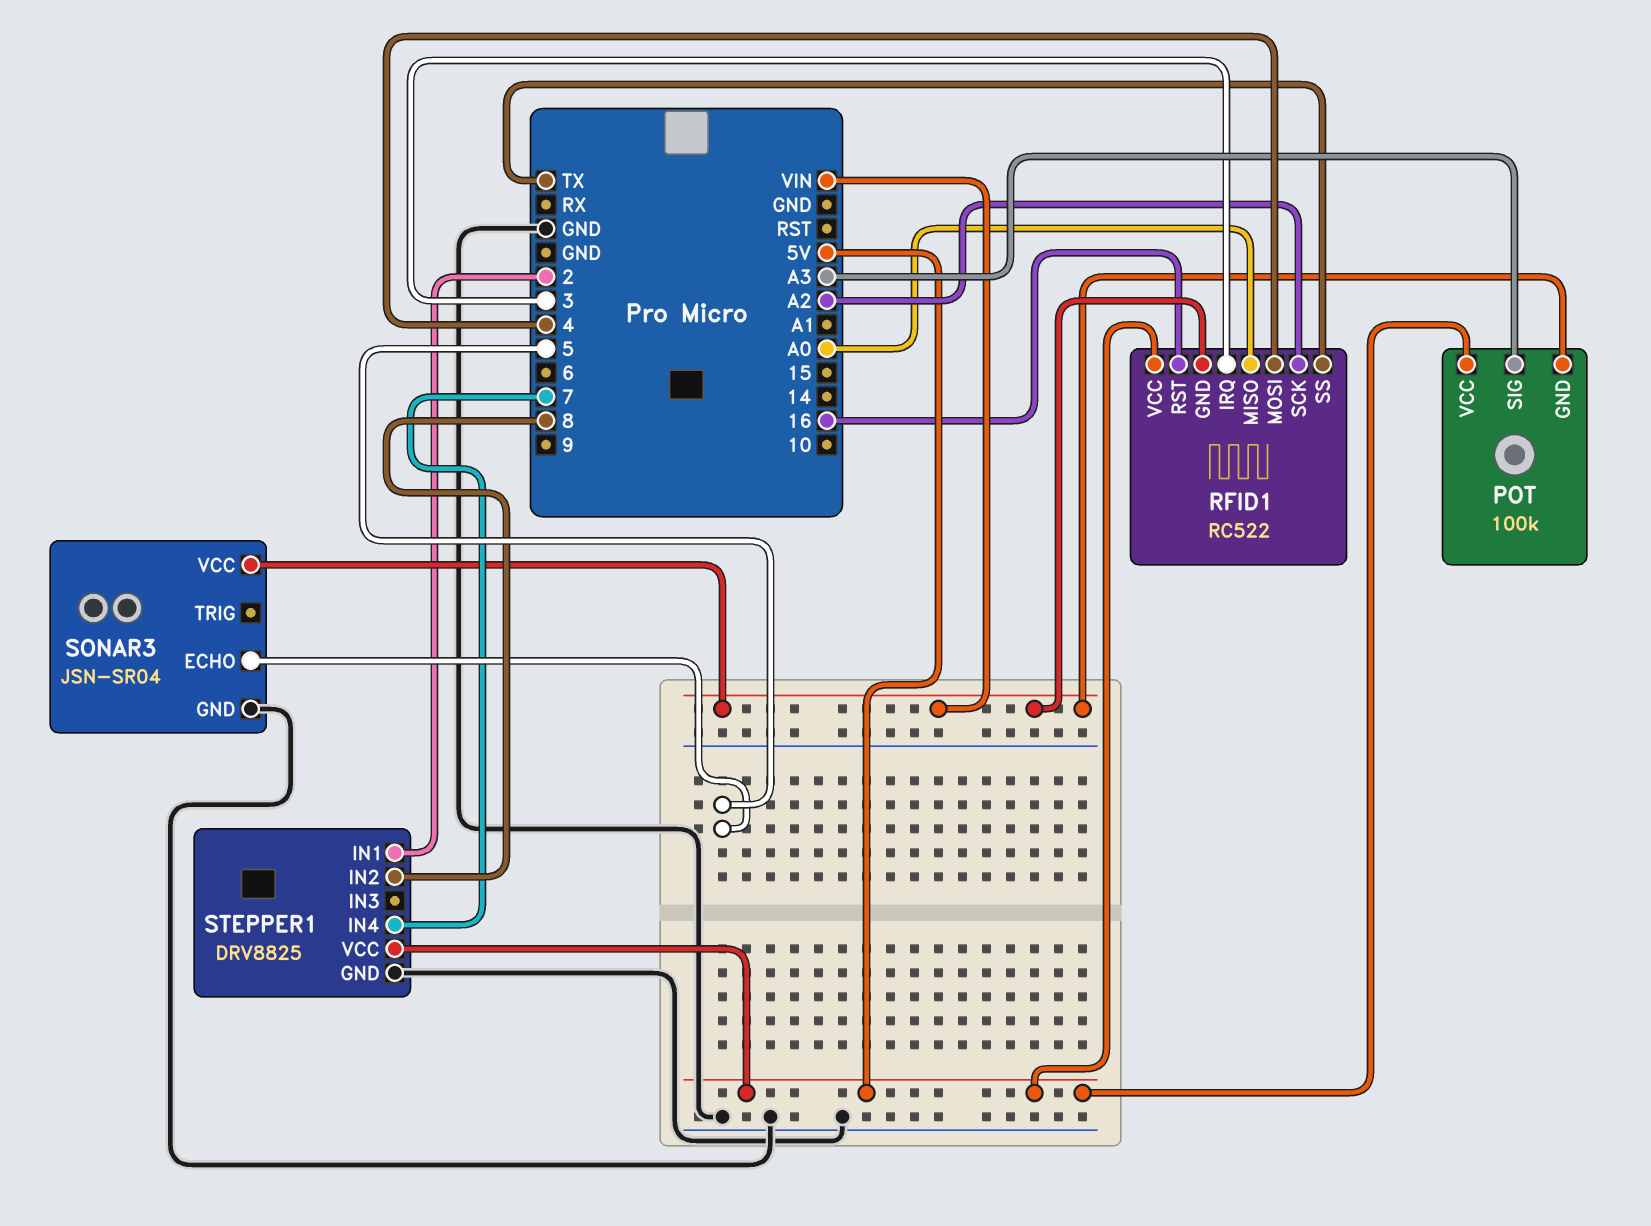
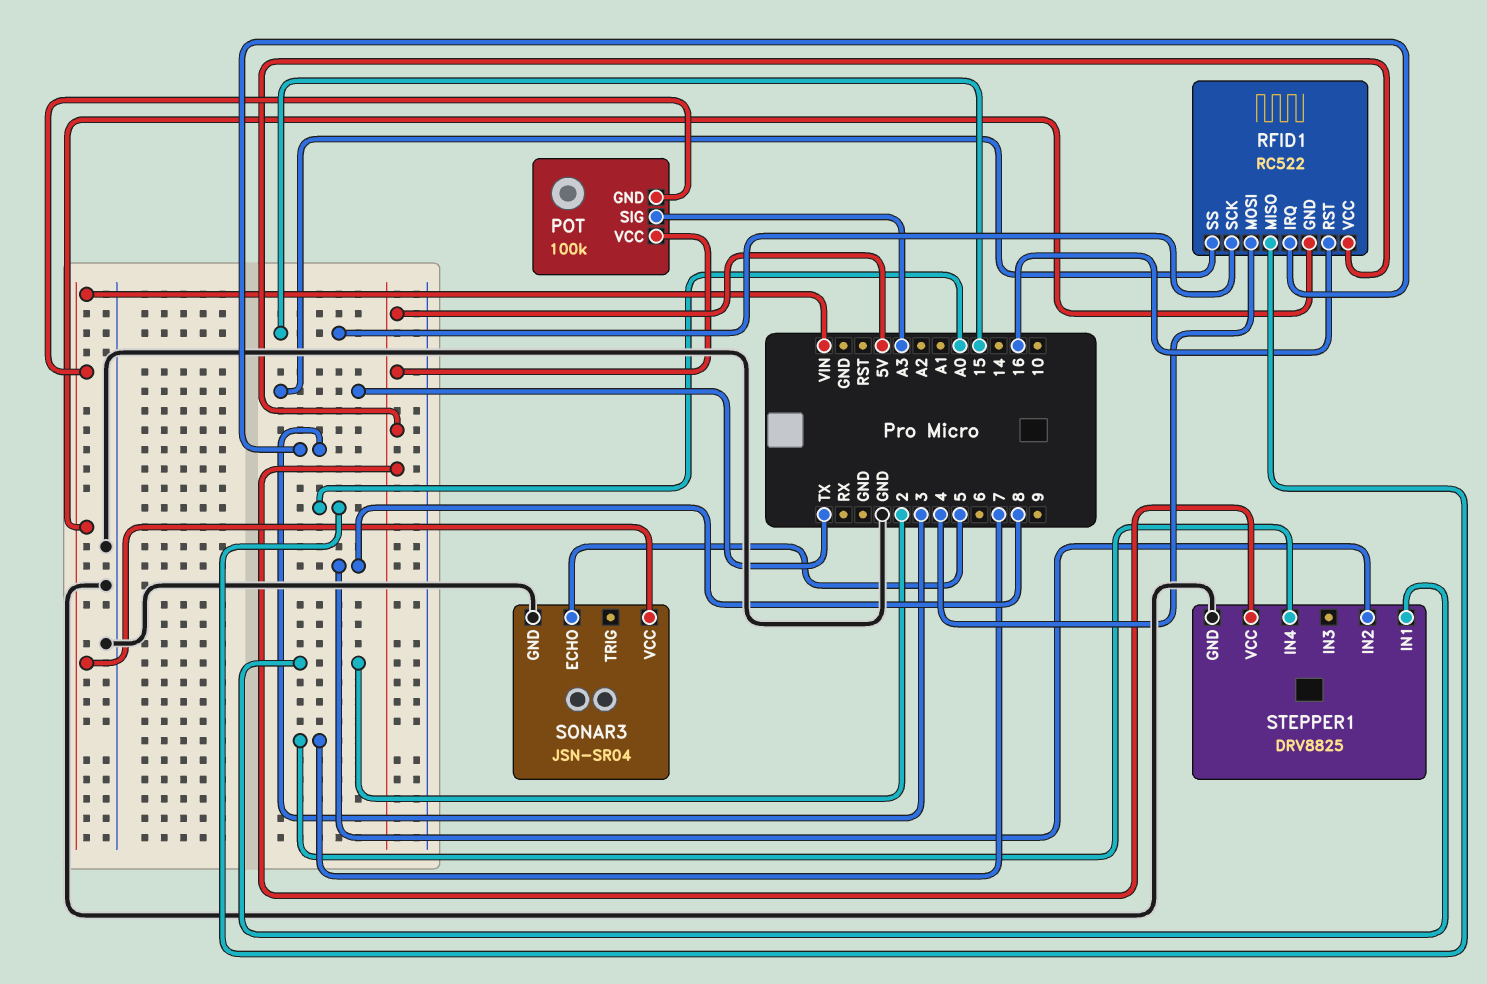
RFID1 pin SCK: A2 -> 15

